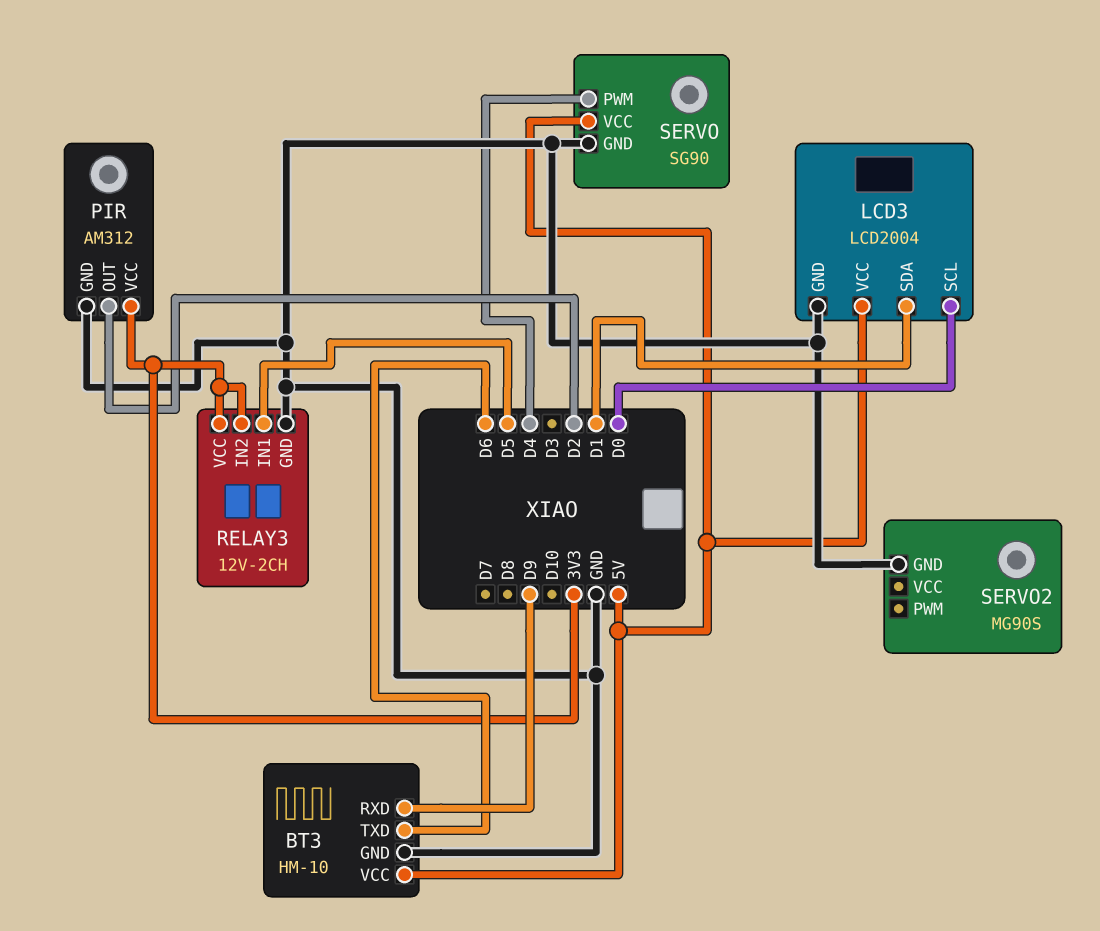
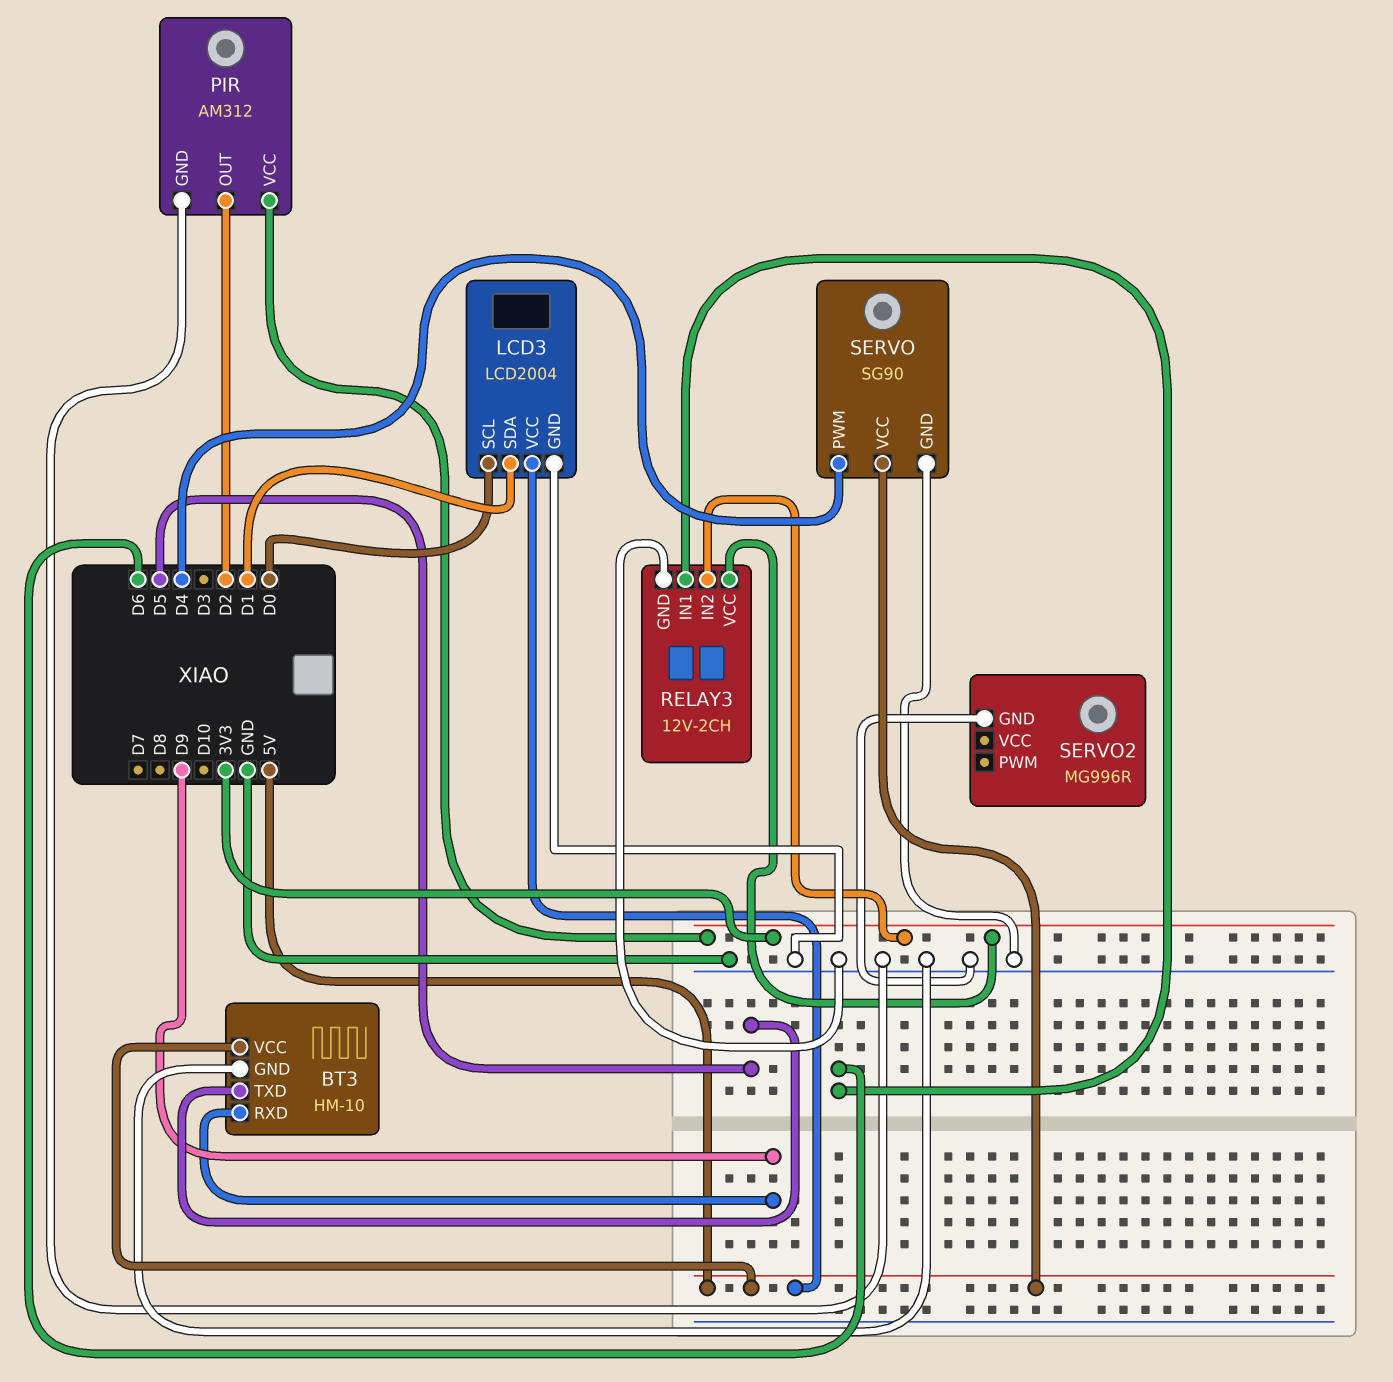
BT3 pin TXD: D6 -> D5
RELAY3 pin IN1: D5 -> D6
SERVO2: MG90S -> MG996R

